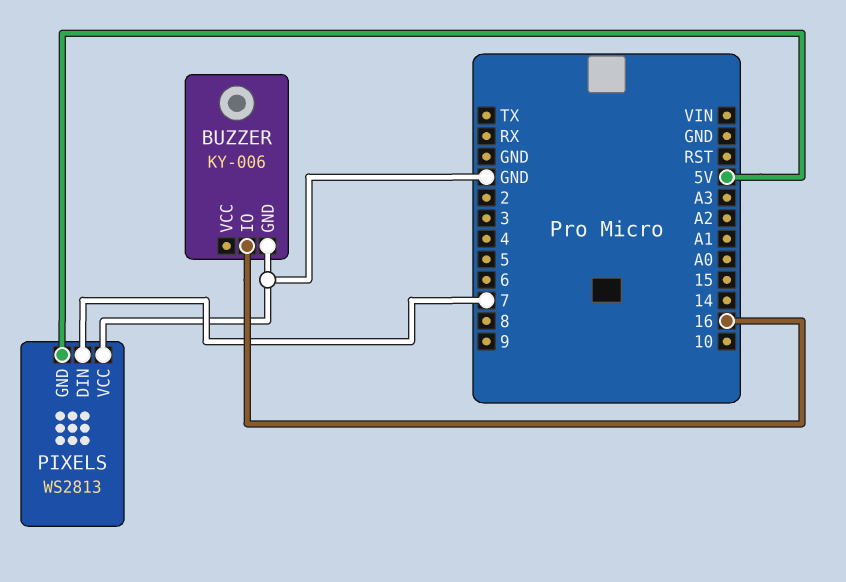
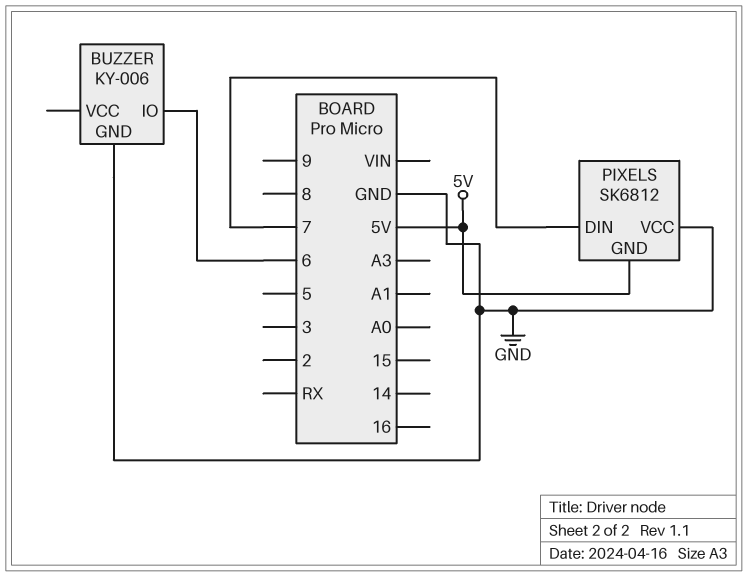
BUZZER pin IO: 16 -> 6
PIXELS: WS2813 -> SK6812

